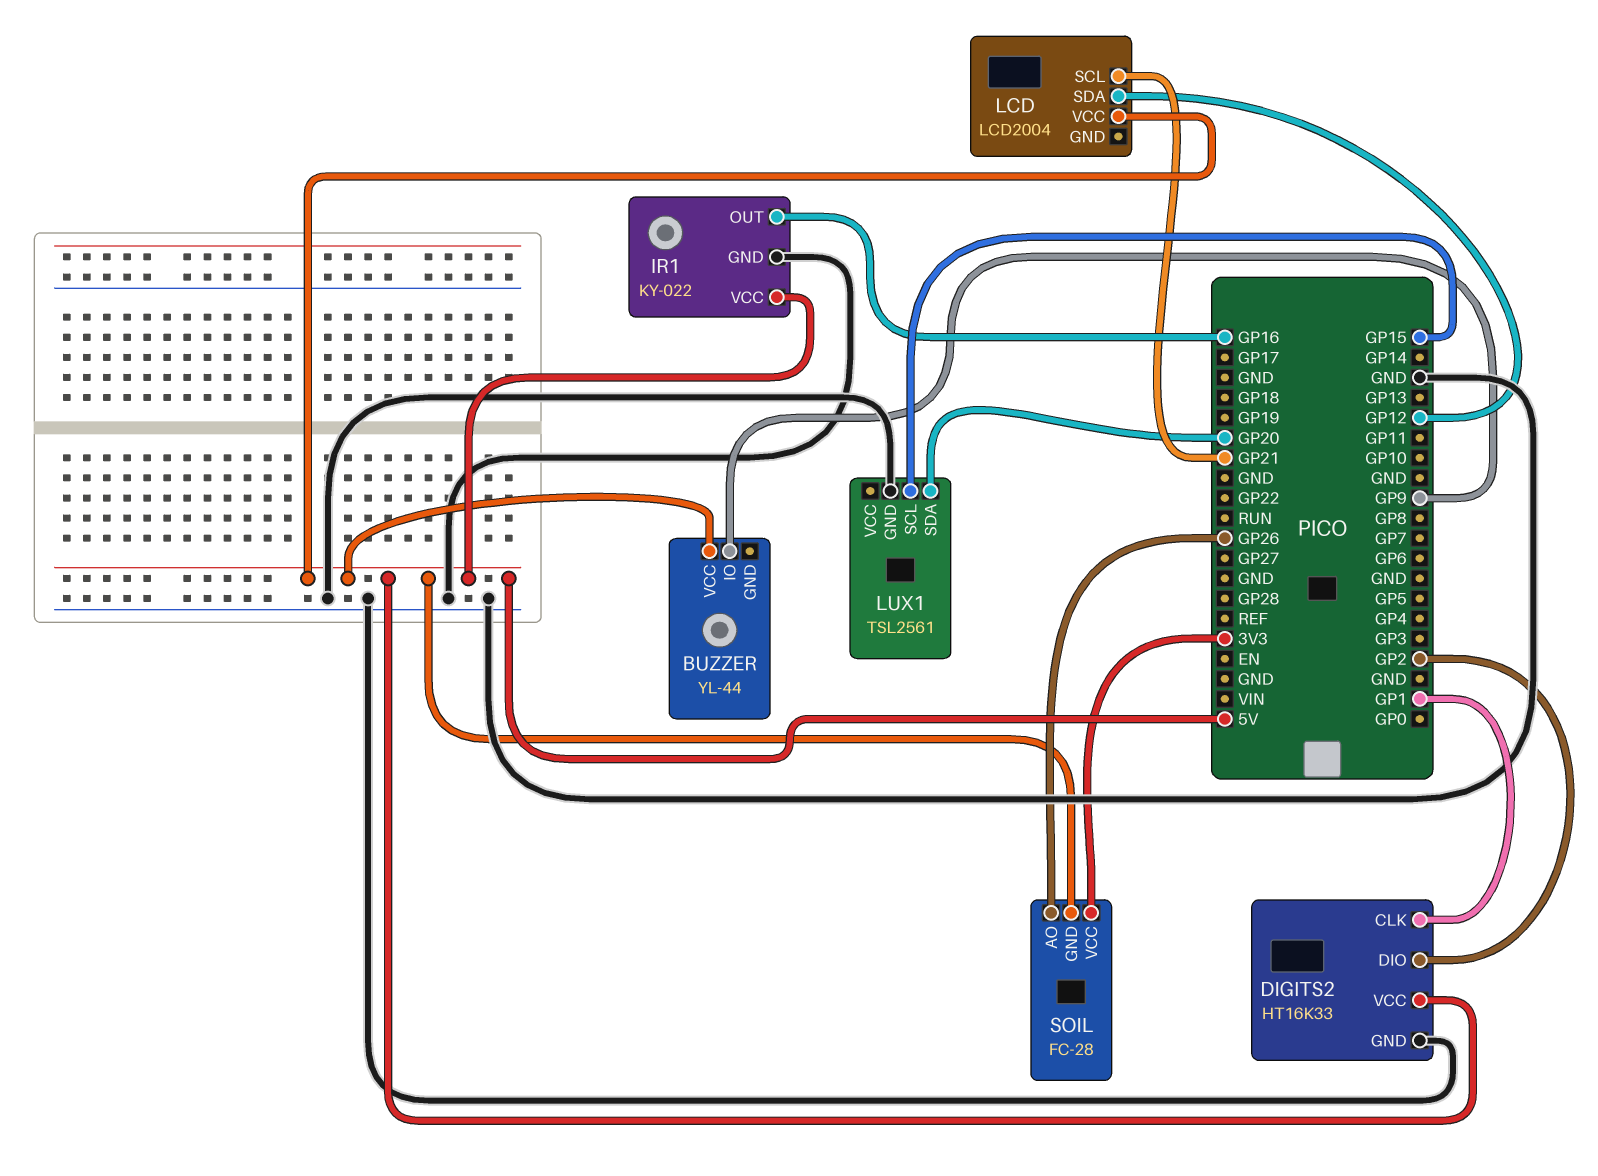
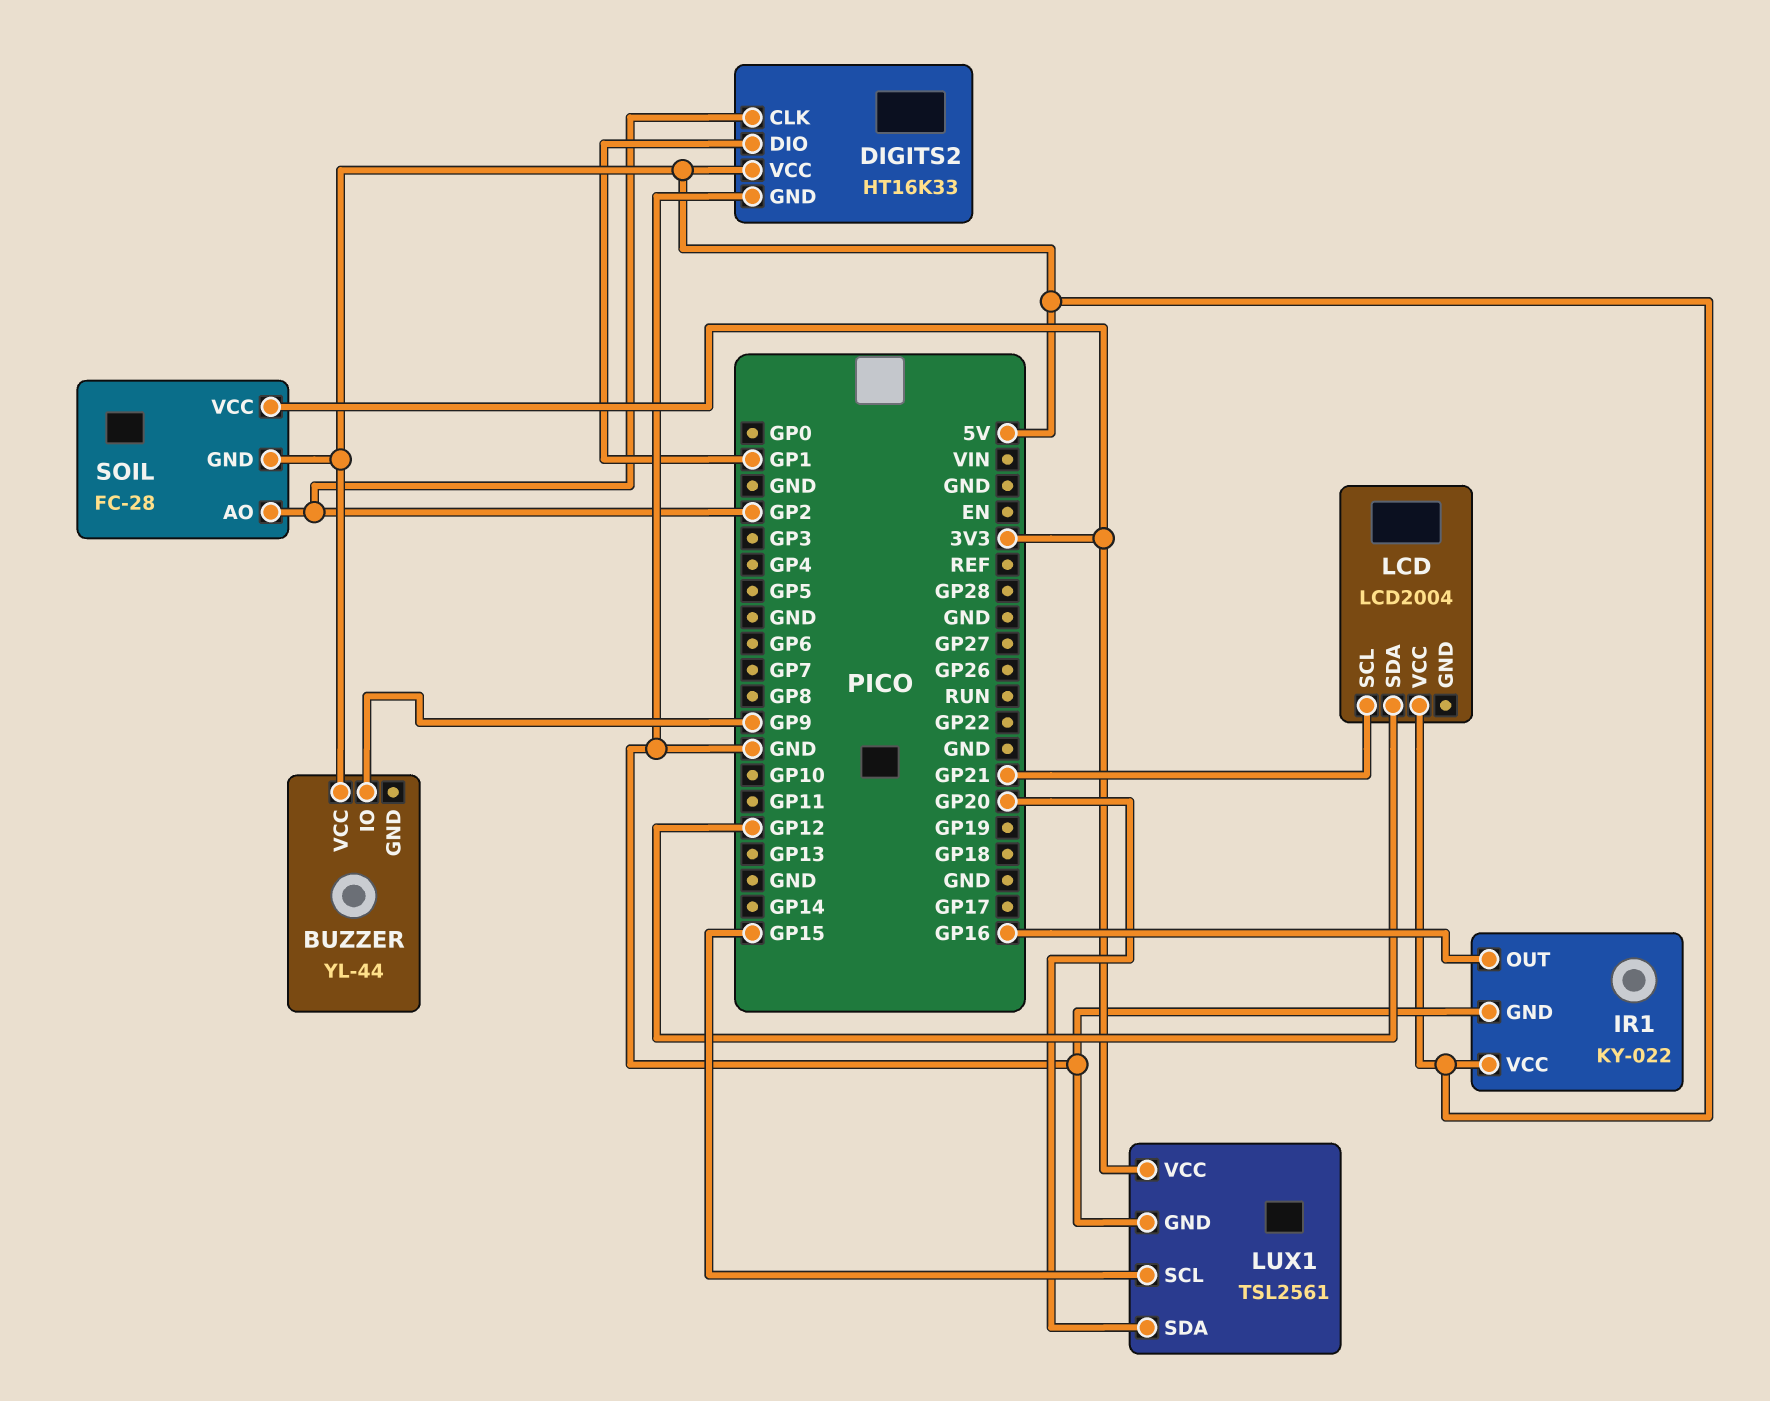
DIGITS2 pin CLK: GP1 -> GP2
DIGITS2 pin DIO: GP2 -> GP1
LUX1 pin VCC: none -> 3V3
SOIL pin AO: GP26 -> GP2

